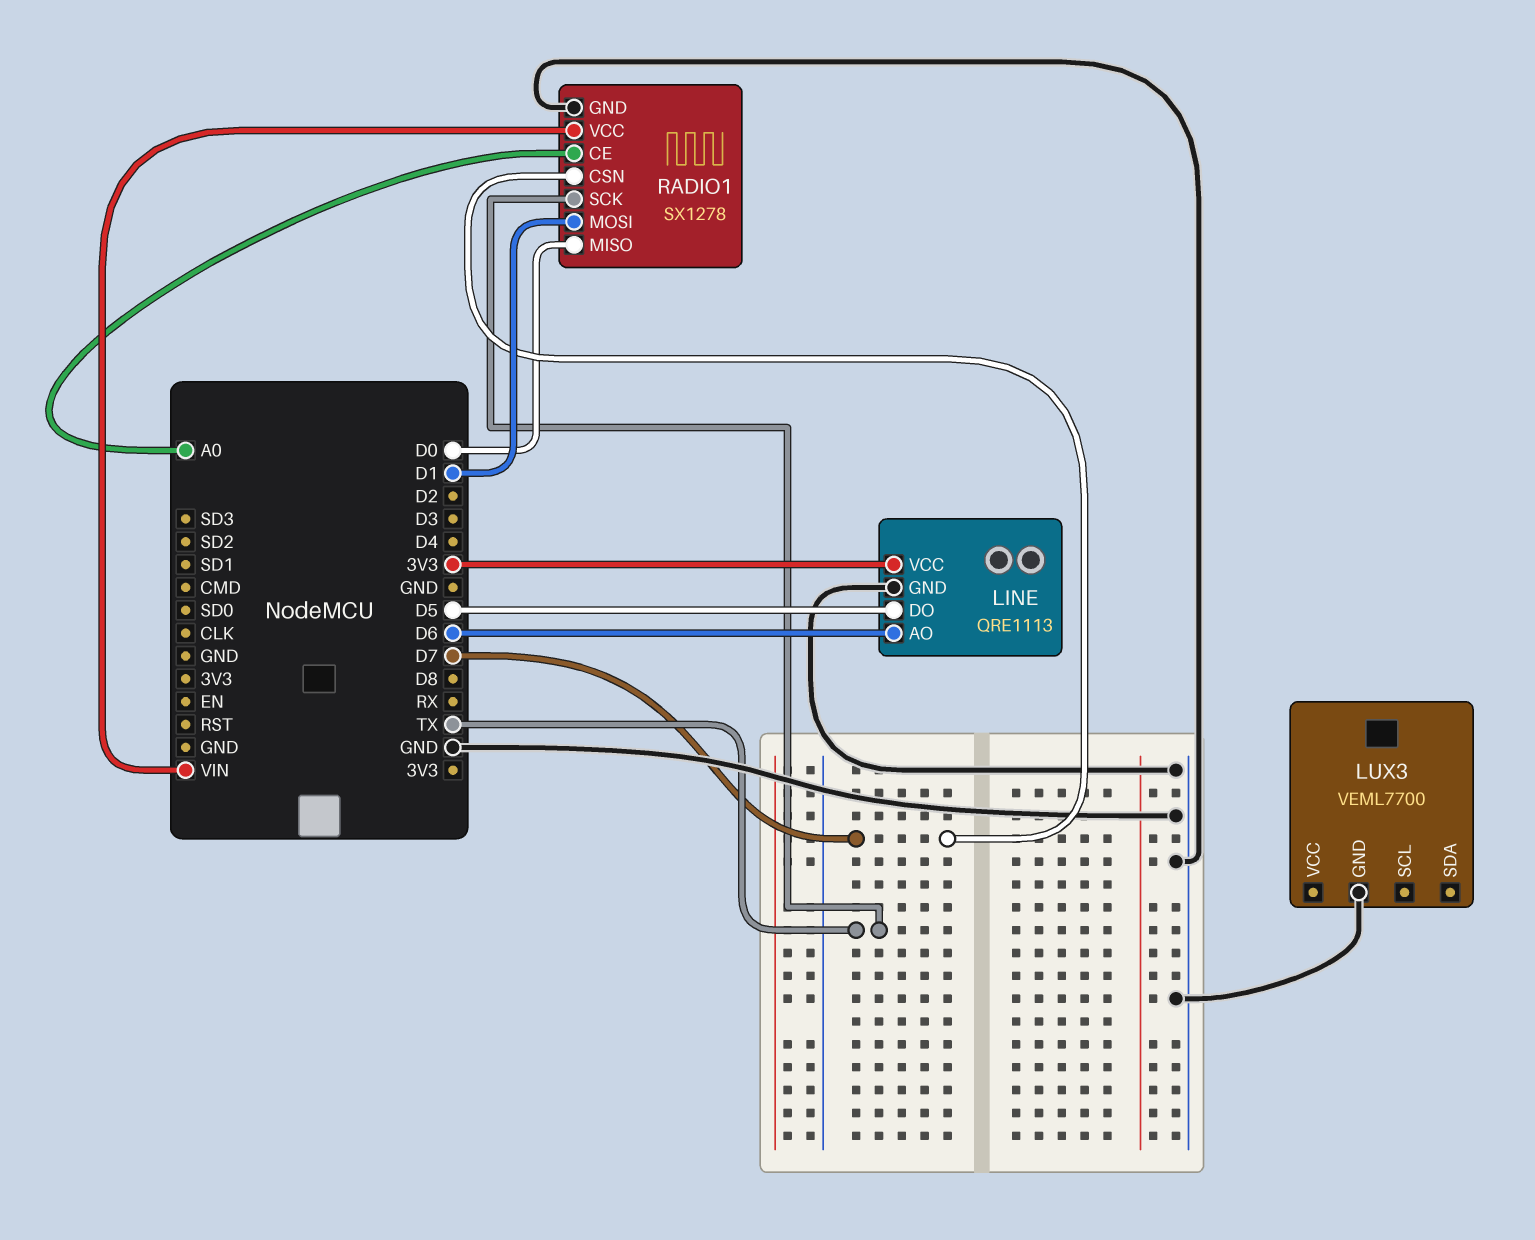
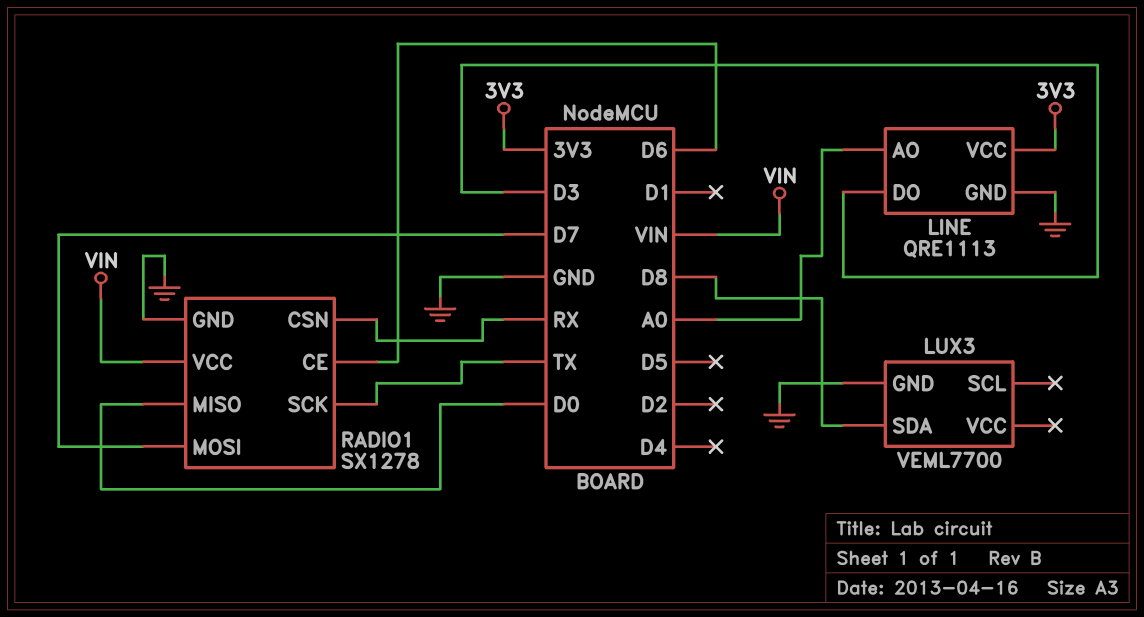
LINE pin AO: D6 -> A0
LINE pin DO: D5 -> D3
LUX3 pin SDA: none -> D8
RADIO1 pin CE: A0 -> D6
RADIO1 pin CSN: D7 -> RX
RADIO1 pin MOSI: D1 -> D7

